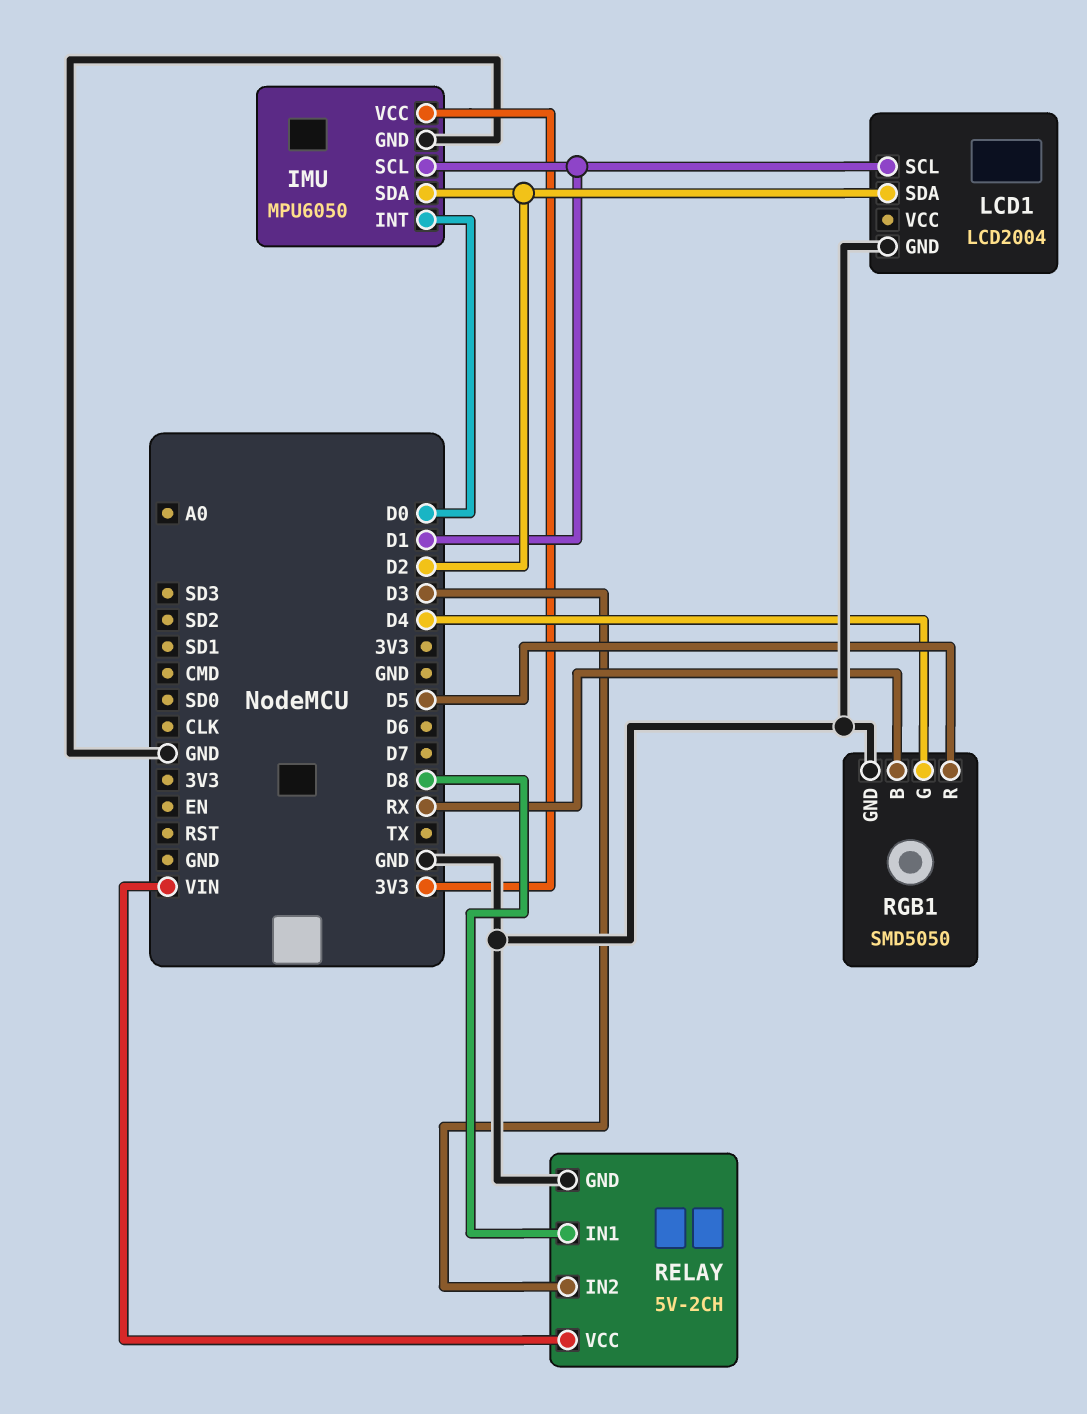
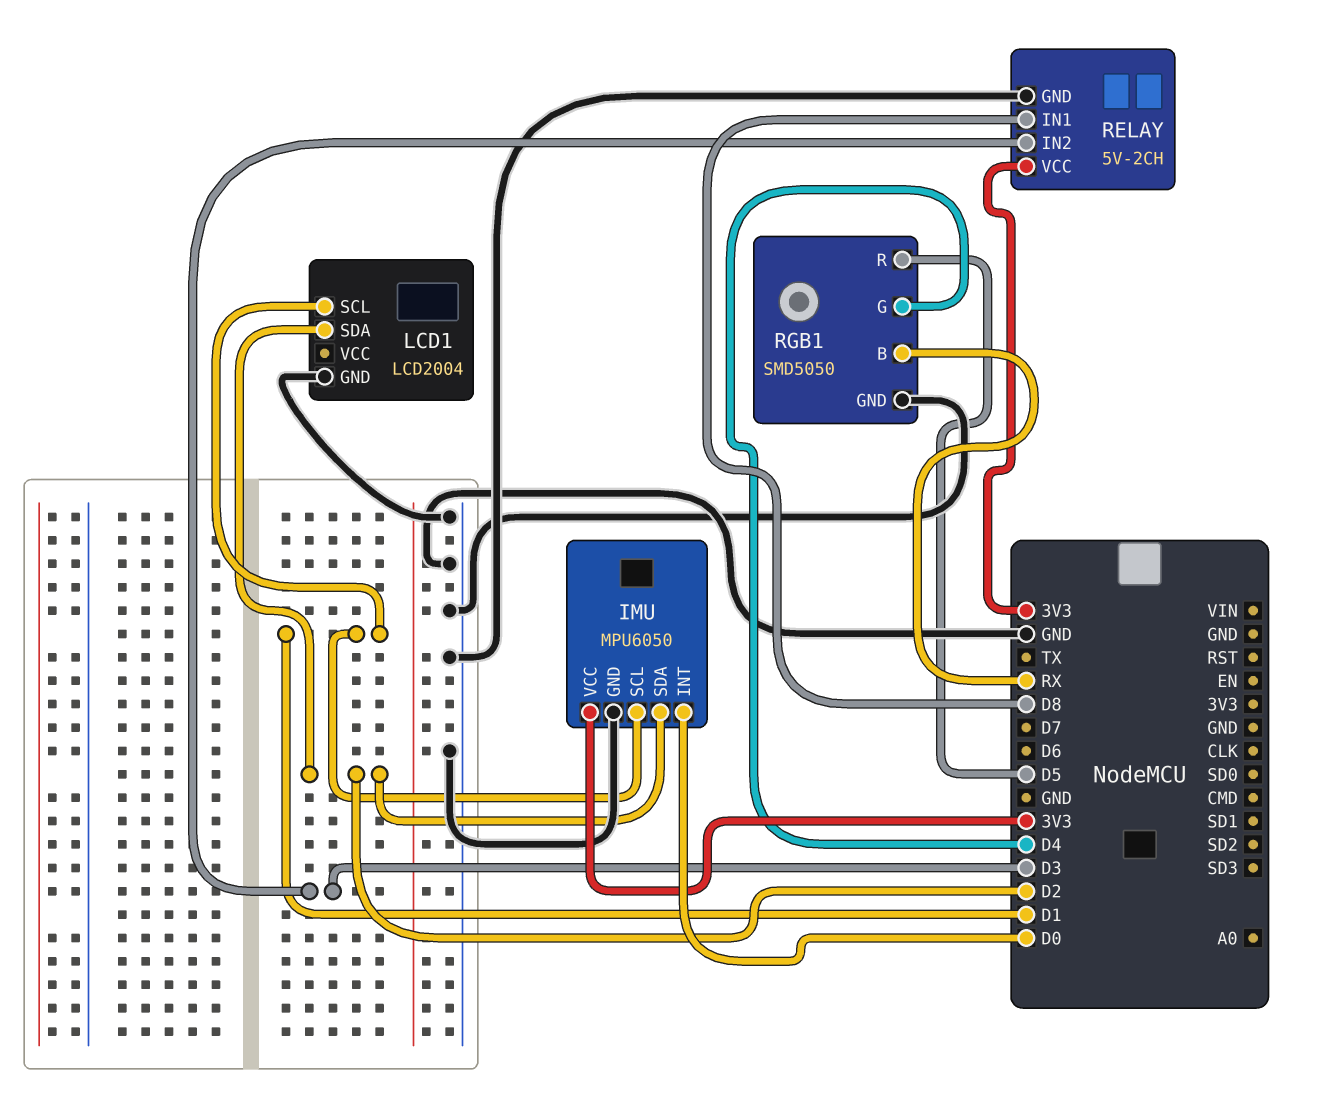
RELAY pin VCC: VIN -> 3V3

